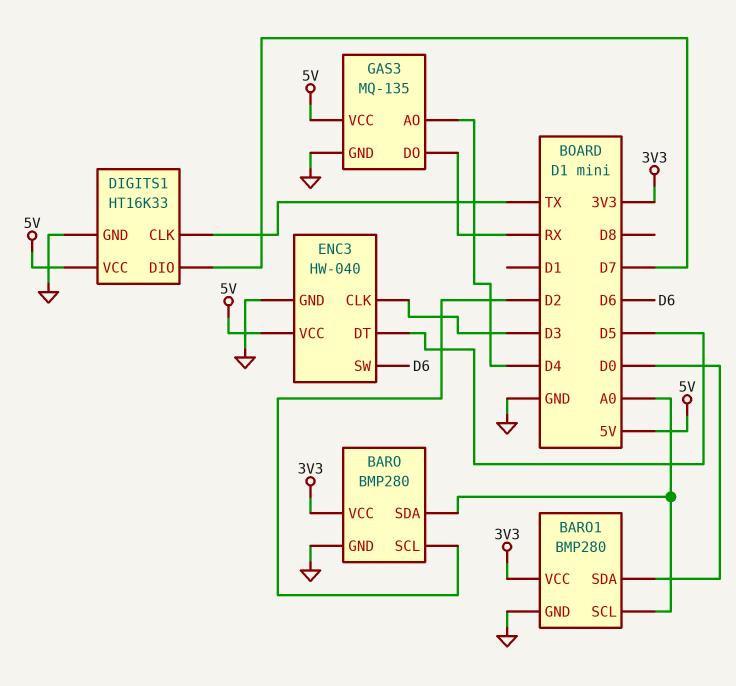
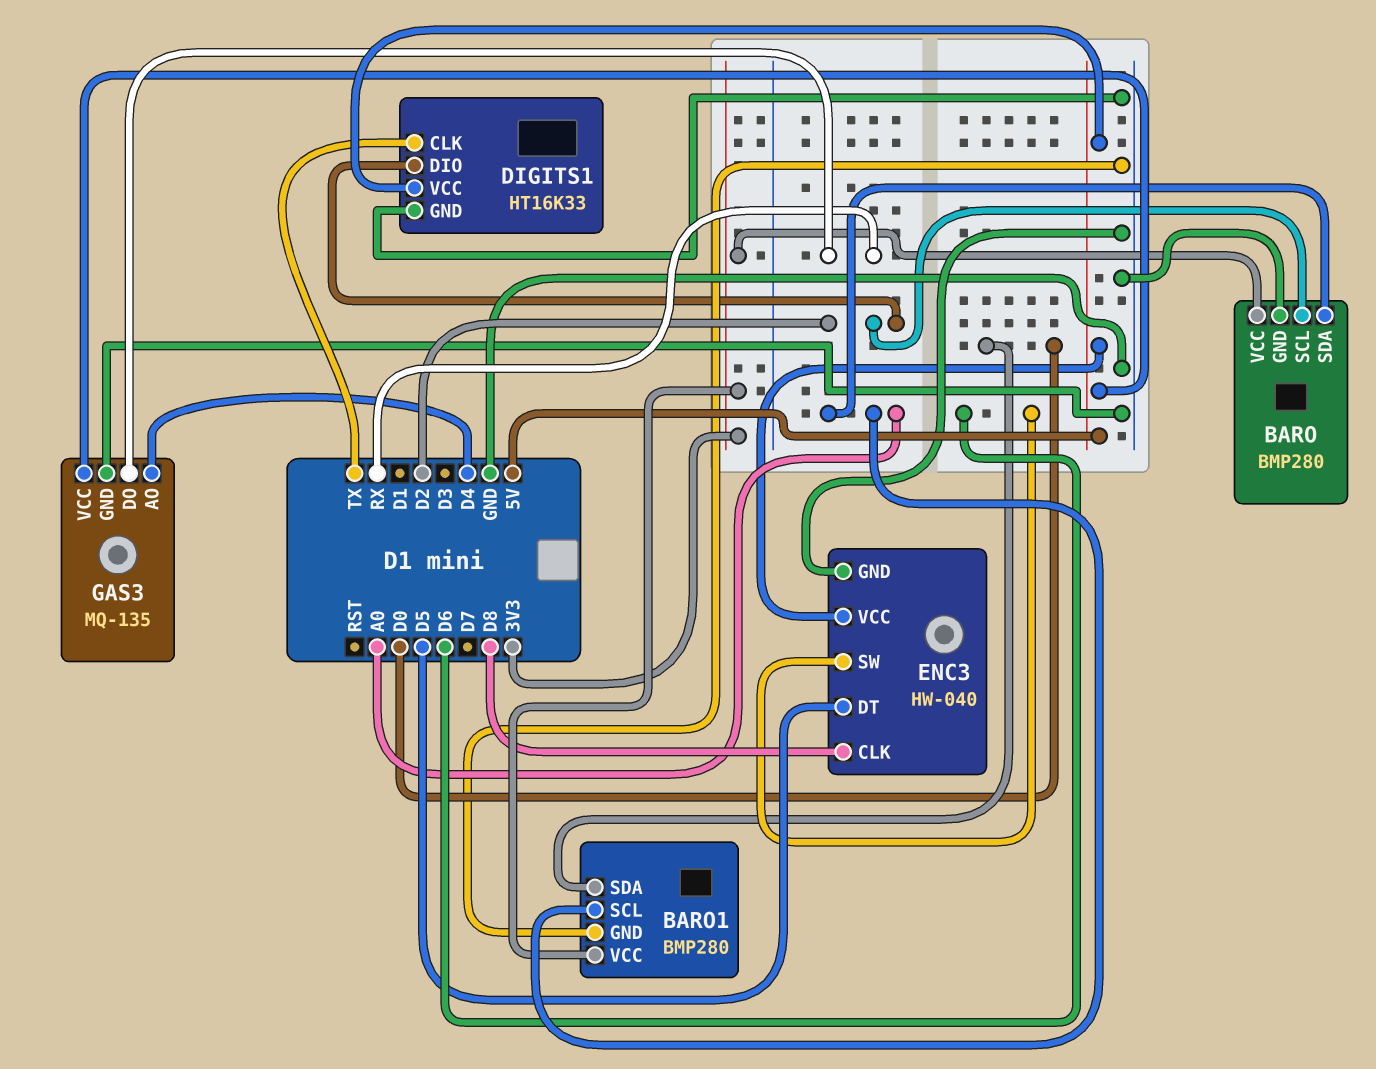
DIGITS1 pin DIO: D7 -> D2
ENC3 pin CLK: D3 -> D8

